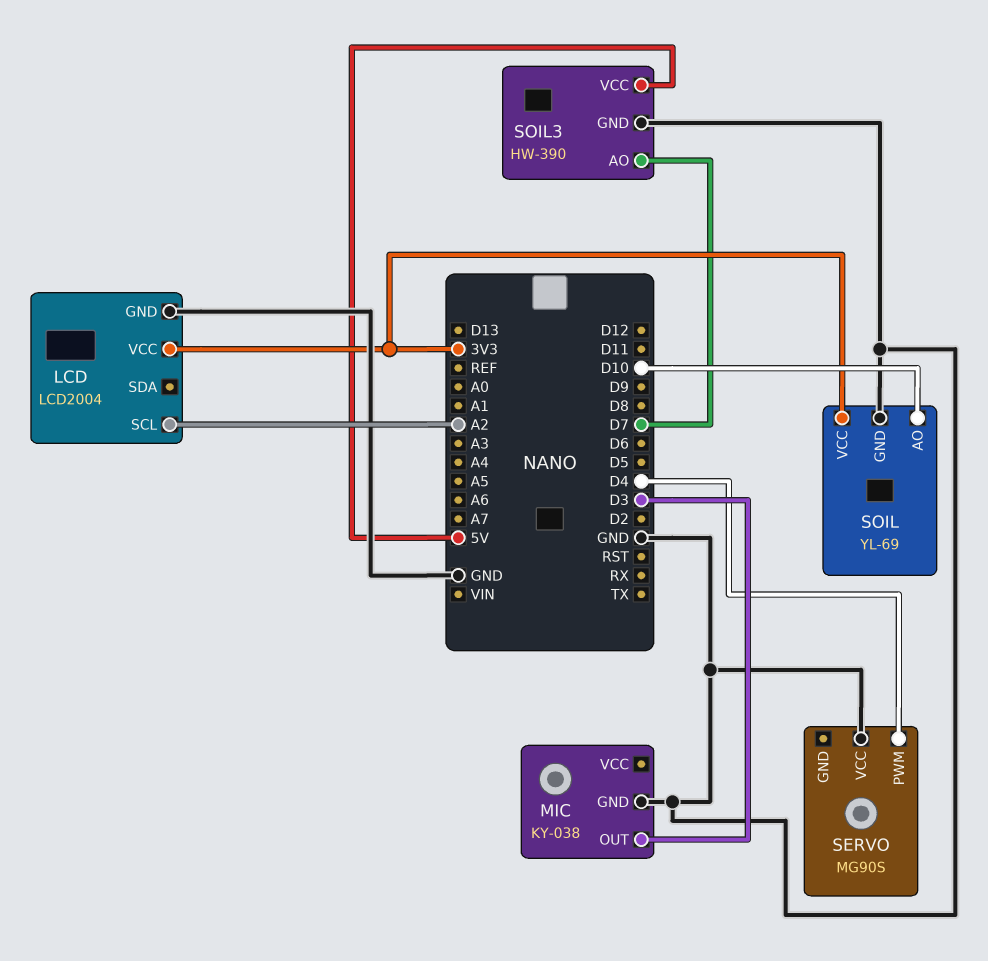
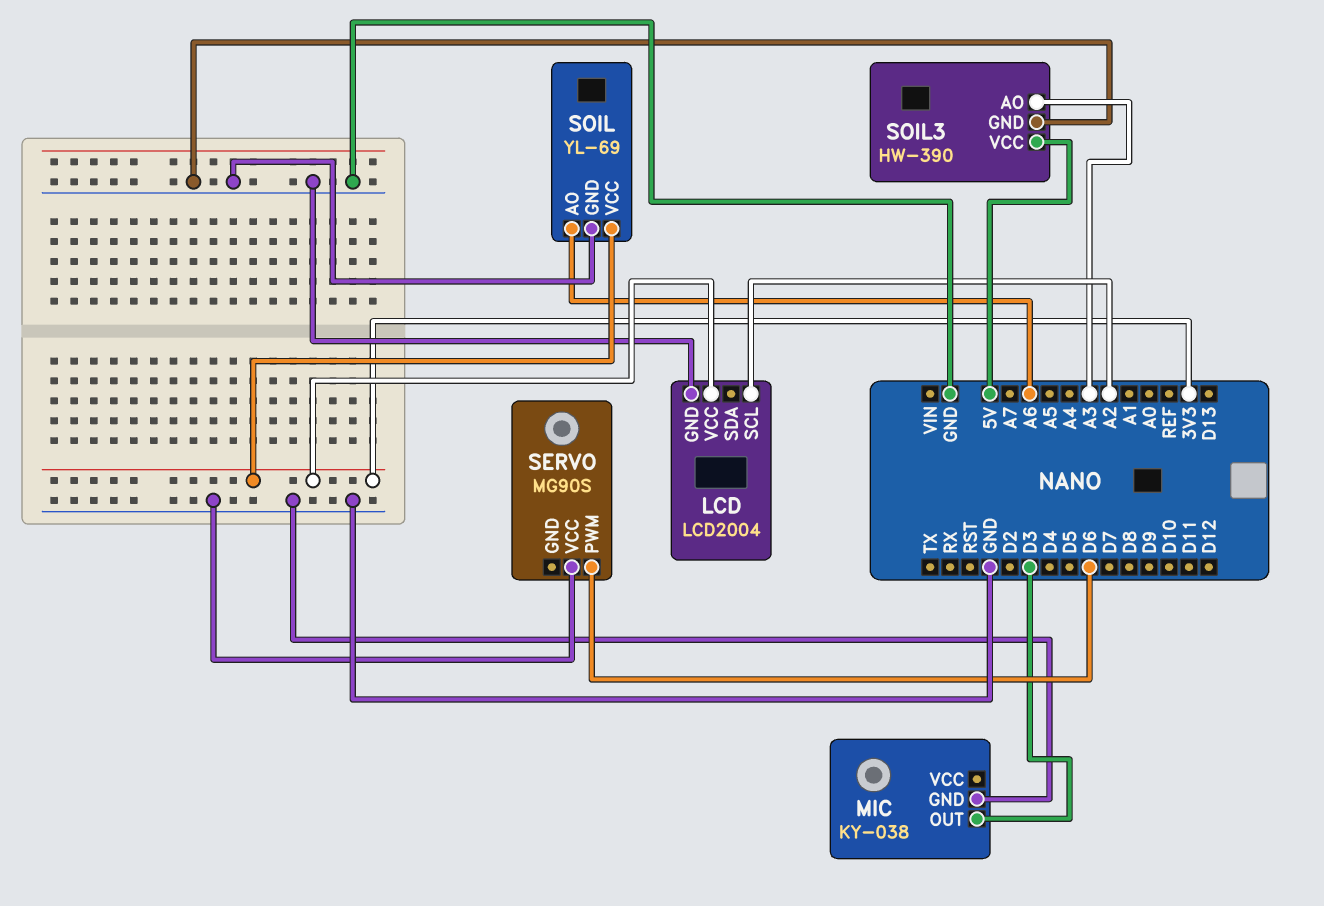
SERVO pin PWM: D4 -> D6
SOIL pin AO: D10 -> A6
SOIL3 pin AO: D7 -> A3

